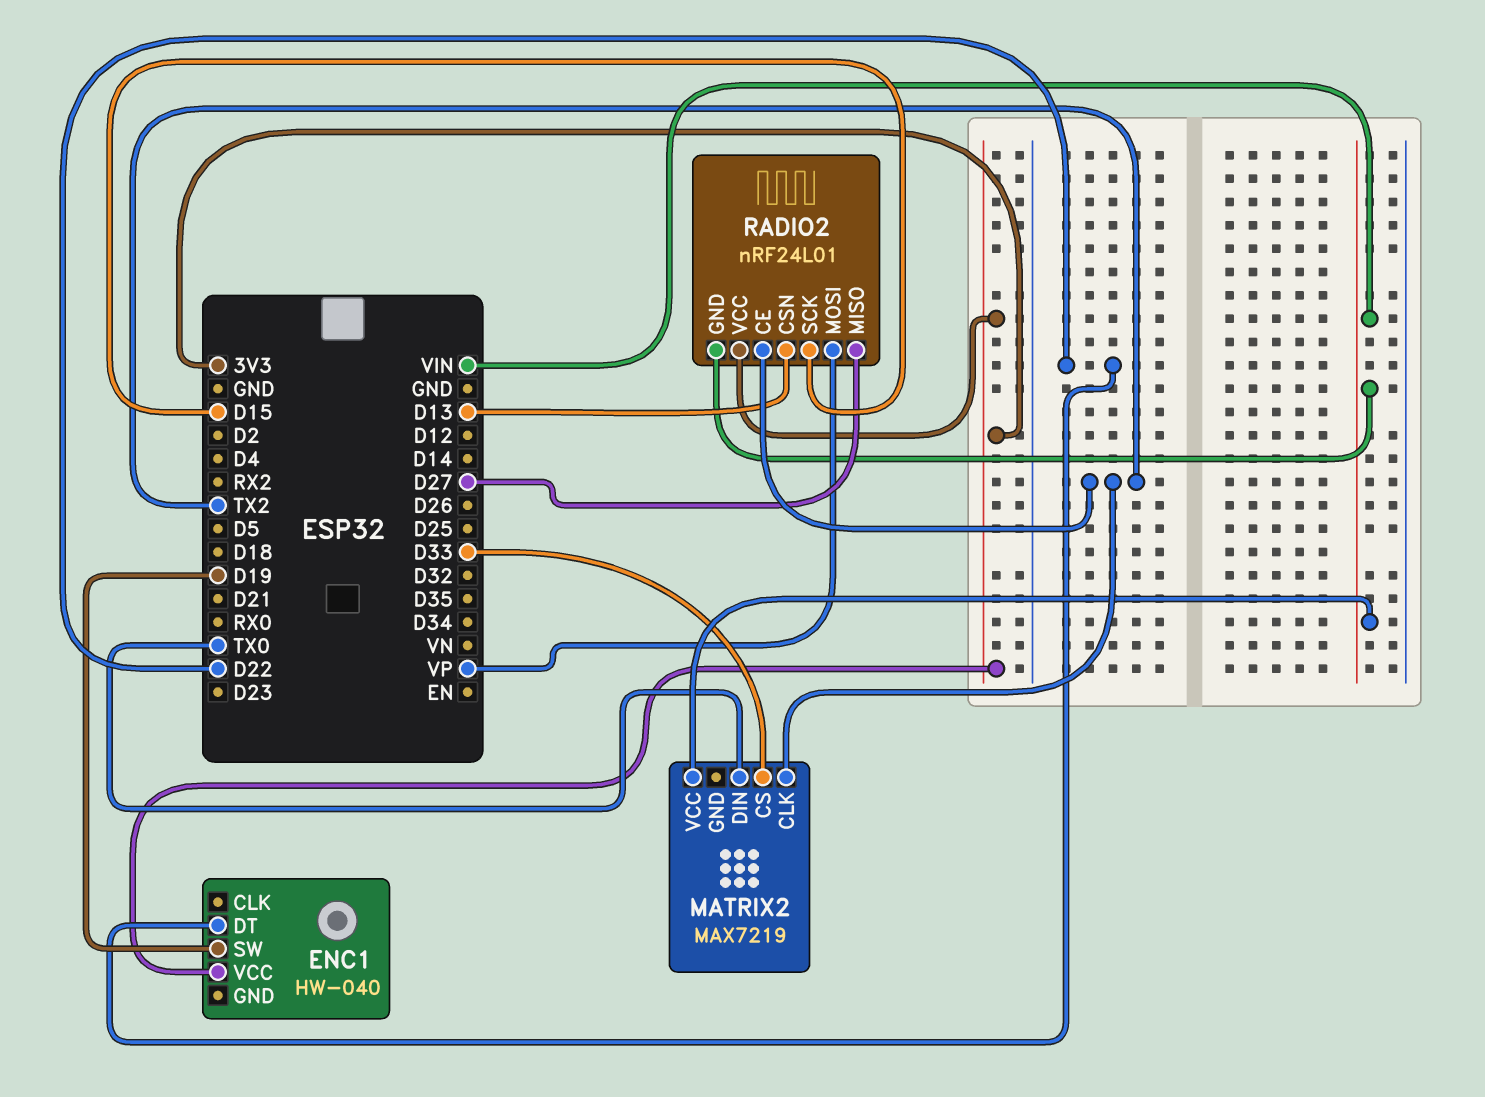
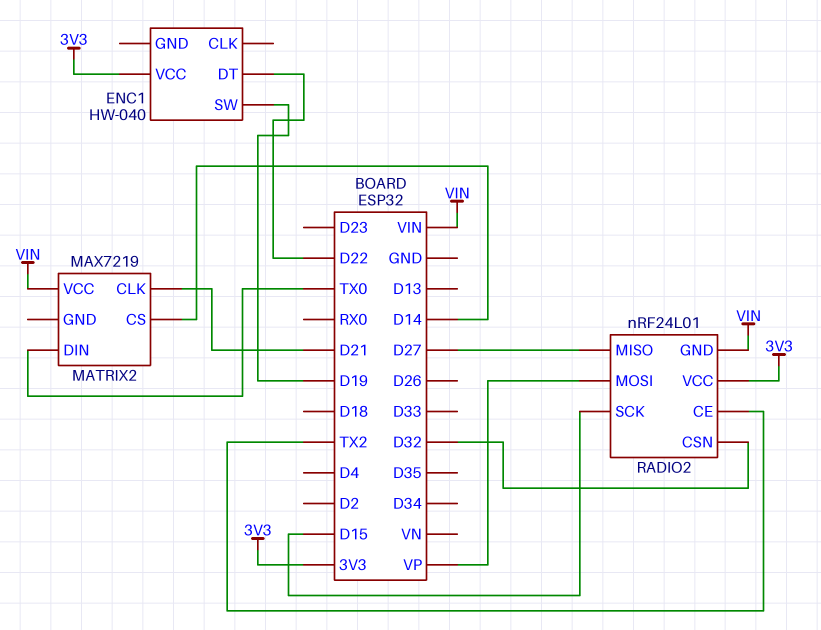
MATRIX2 pin CLK: TX2 -> D21
MATRIX2 pin CS: D33 -> D14
RADIO2 pin CSN: D13 -> D32

